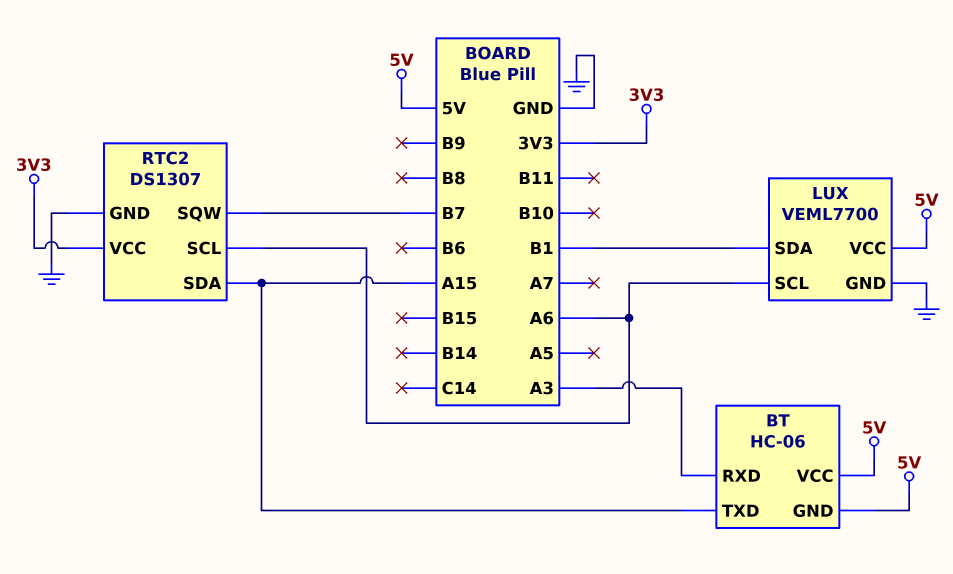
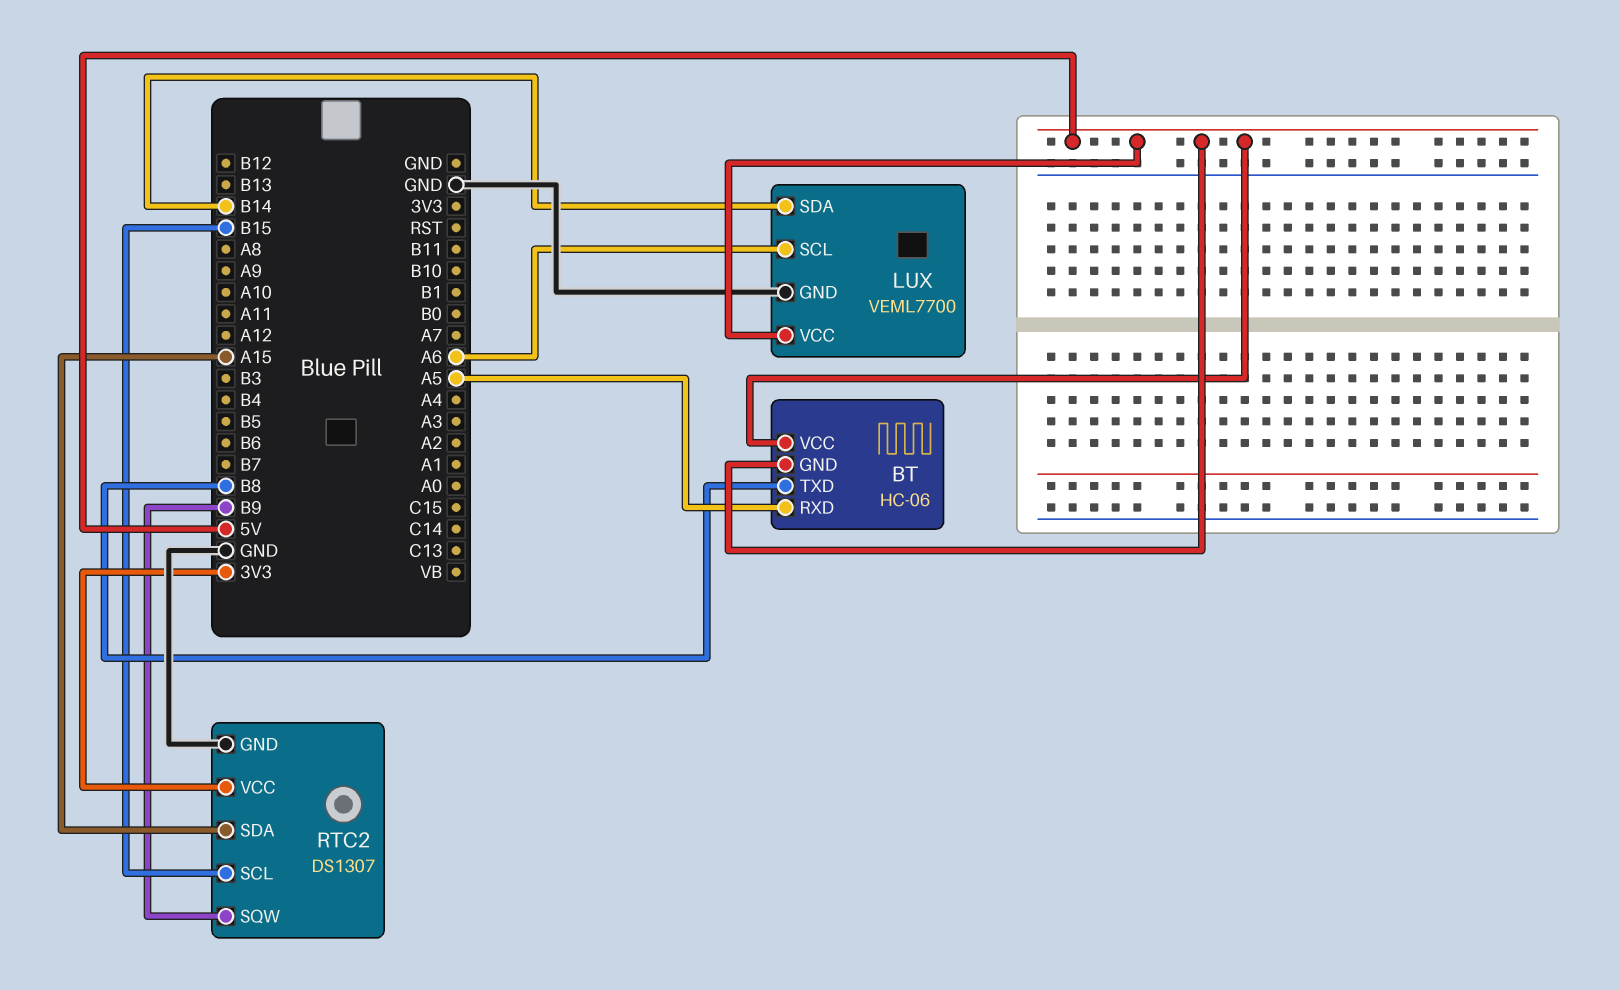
BT pin RXD: A3 -> A5
BT pin TXD: A15 -> B8
LUX pin SDA: B1 -> B14
RTC2 pin SCL: A6 -> B15
RTC2 pin SQW: B7 -> B9

